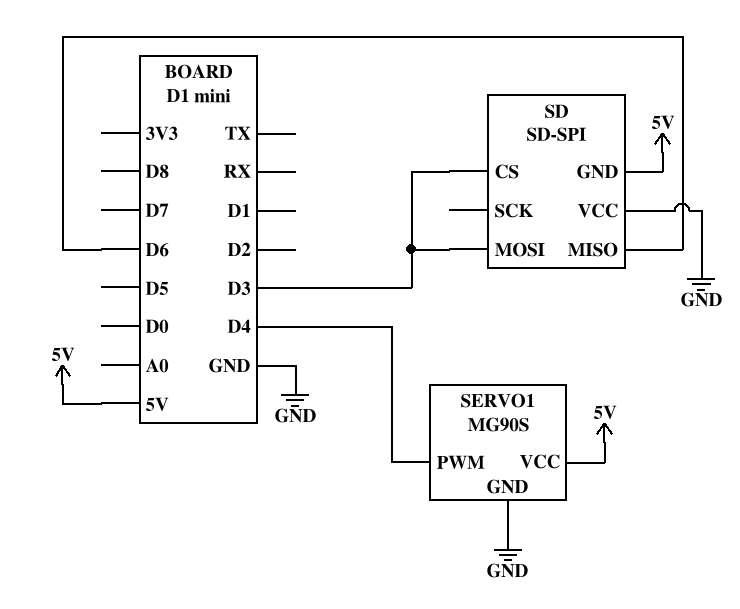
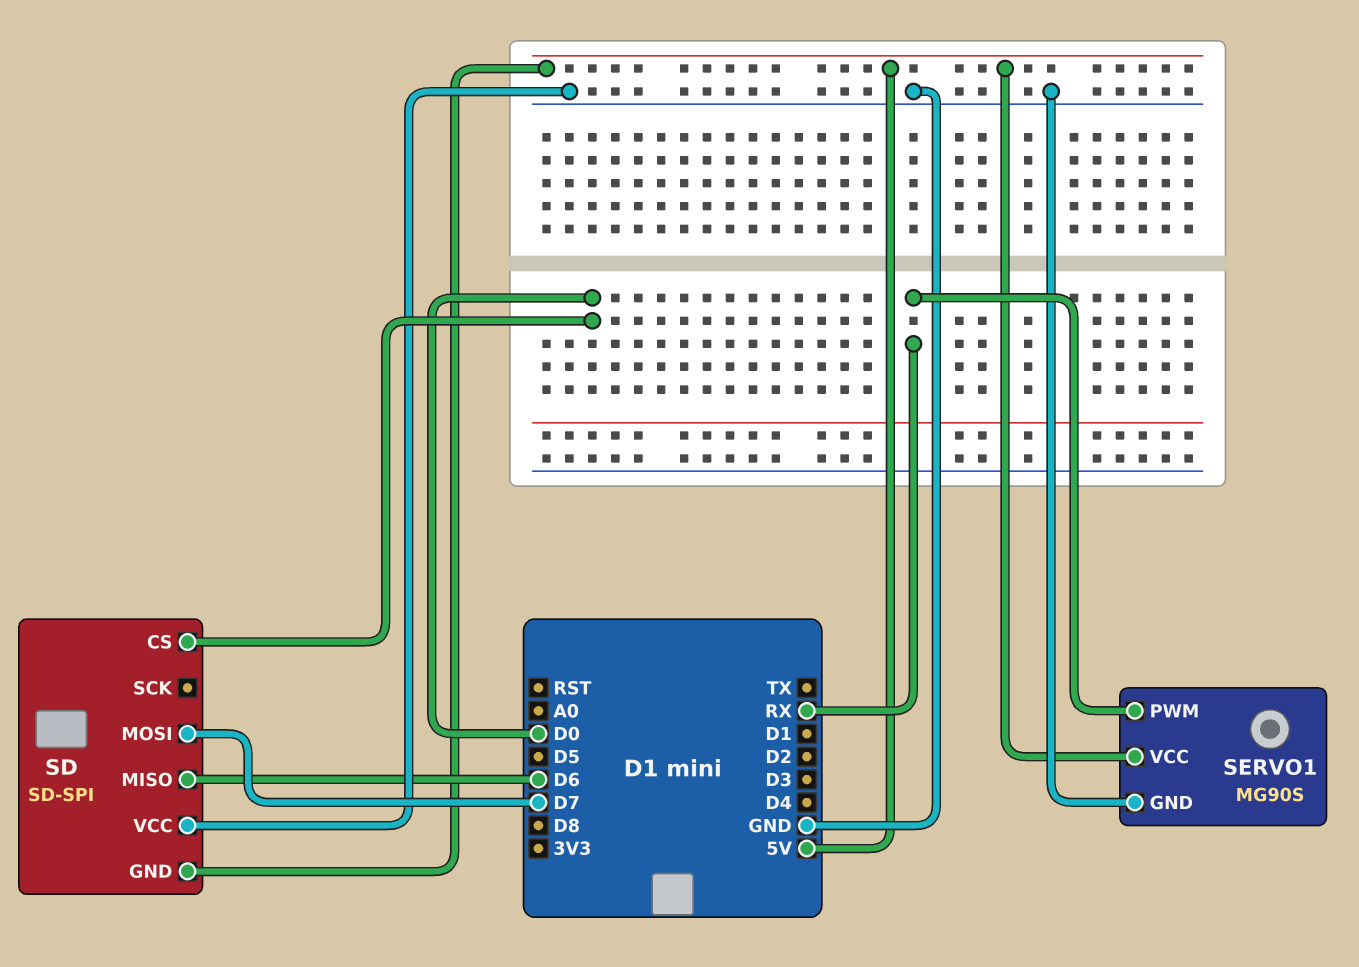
SD pin CS: D3 -> D0
SD pin MOSI: D3 -> D7
SERVO1 pin PWM: D4 -> RX

